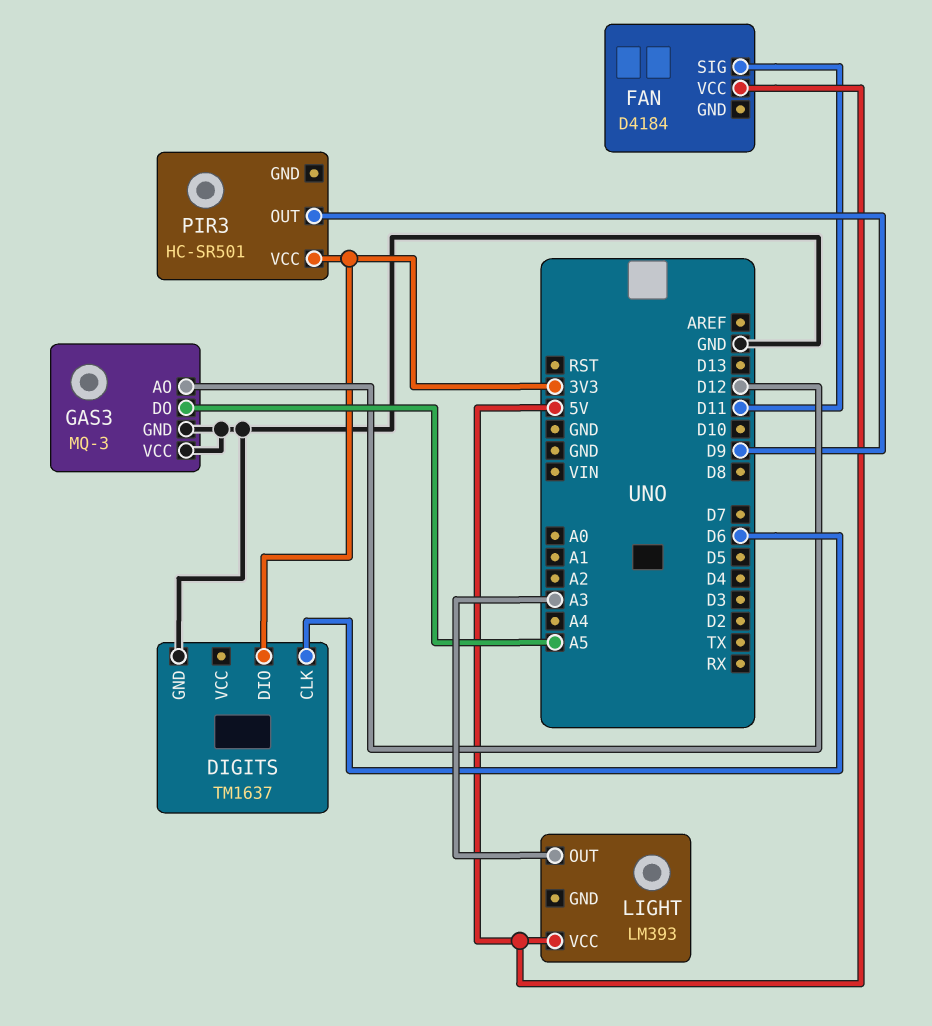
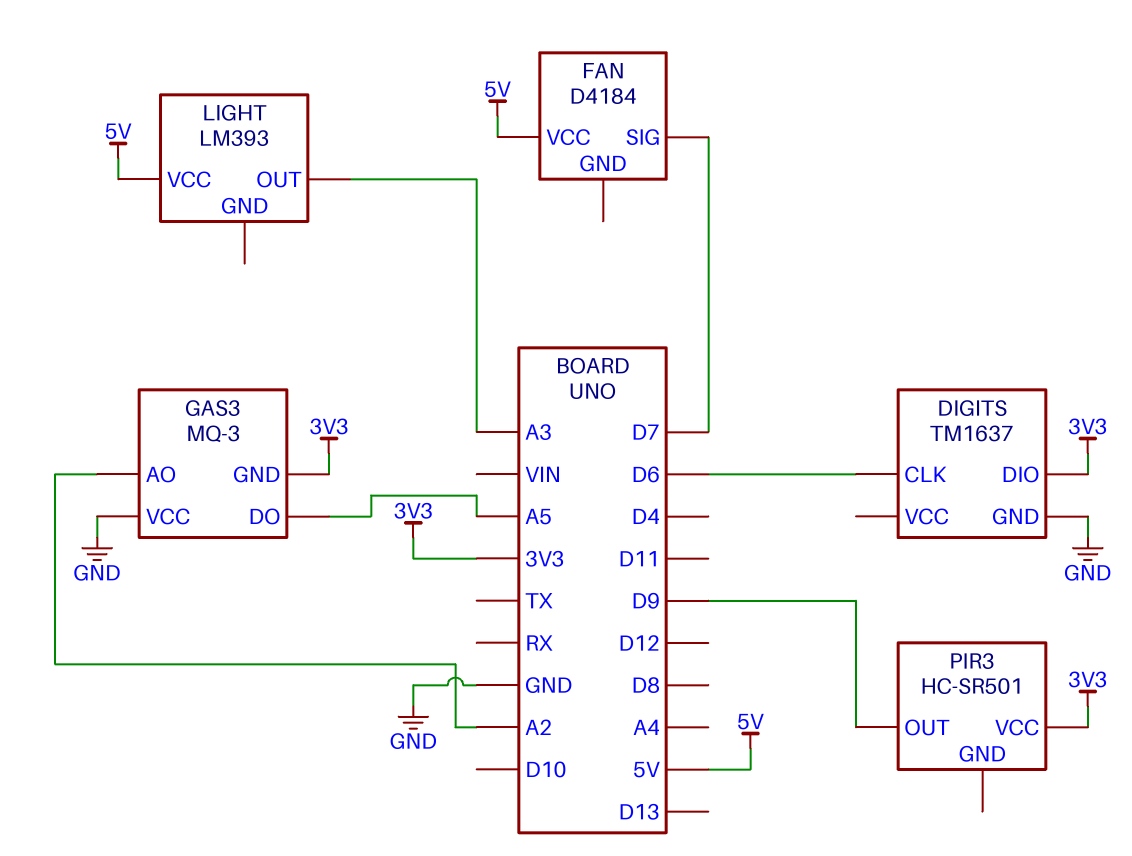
FAN pin SIG: D11 -> D7
GAS3 pin AO: D12 -> A2
GAS3 pin GND: GND -> 3V3

